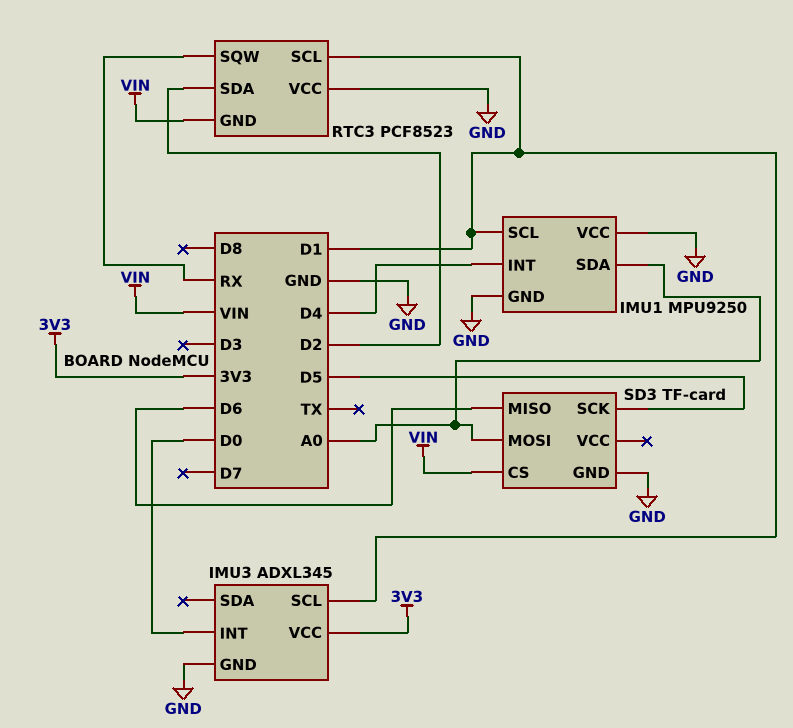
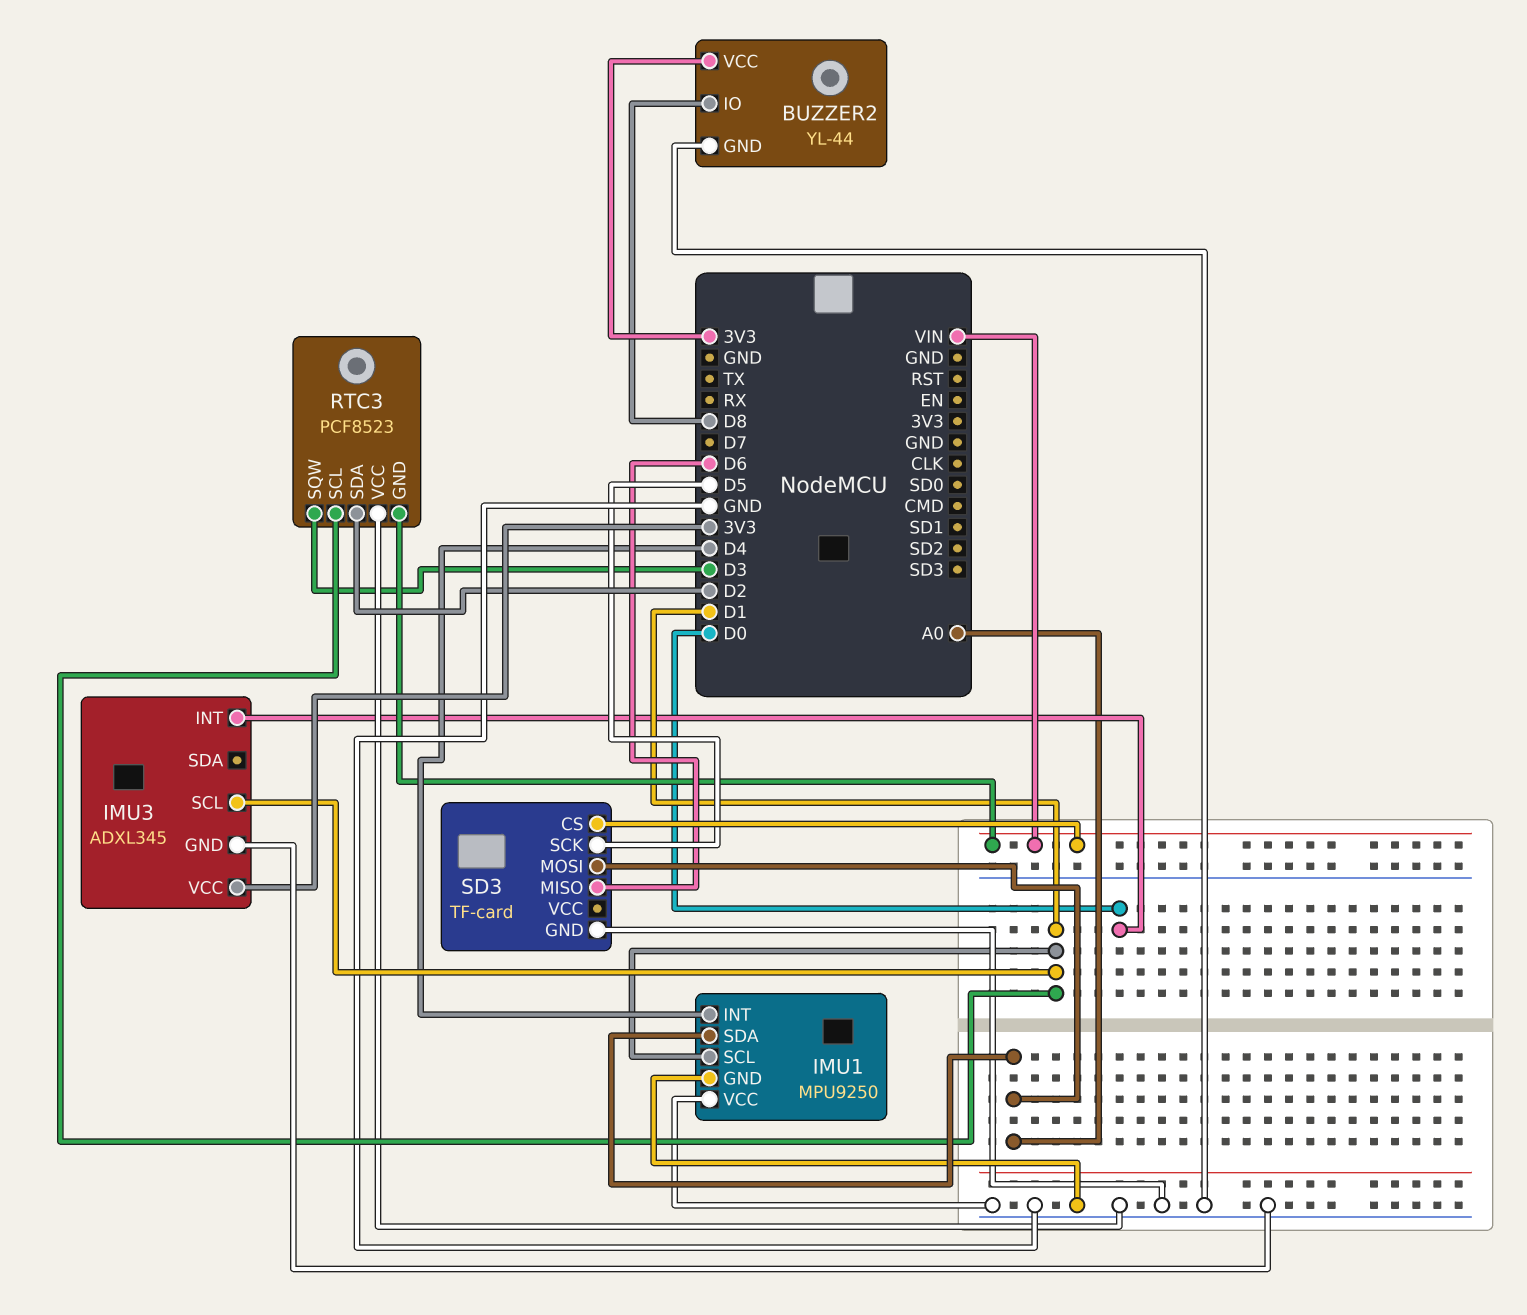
BUZZER2: none -> YL-44
BUZZER2 pin GND: none -> GND
BUZZER2 pin IO: none -> D8
BUZZER2 pin VCC: none -> 3V3
RTC3 pin SQW: RX -> D3

